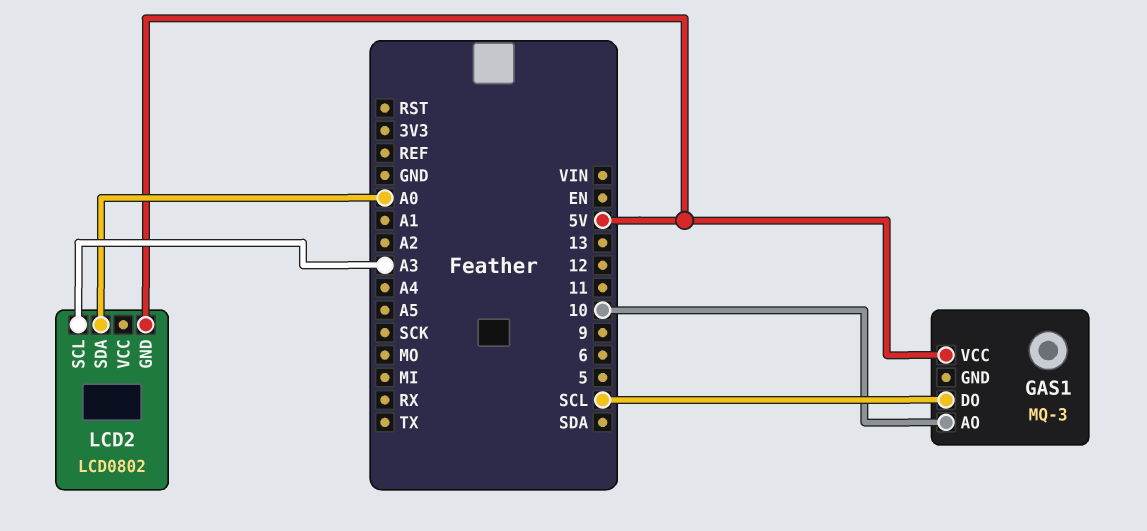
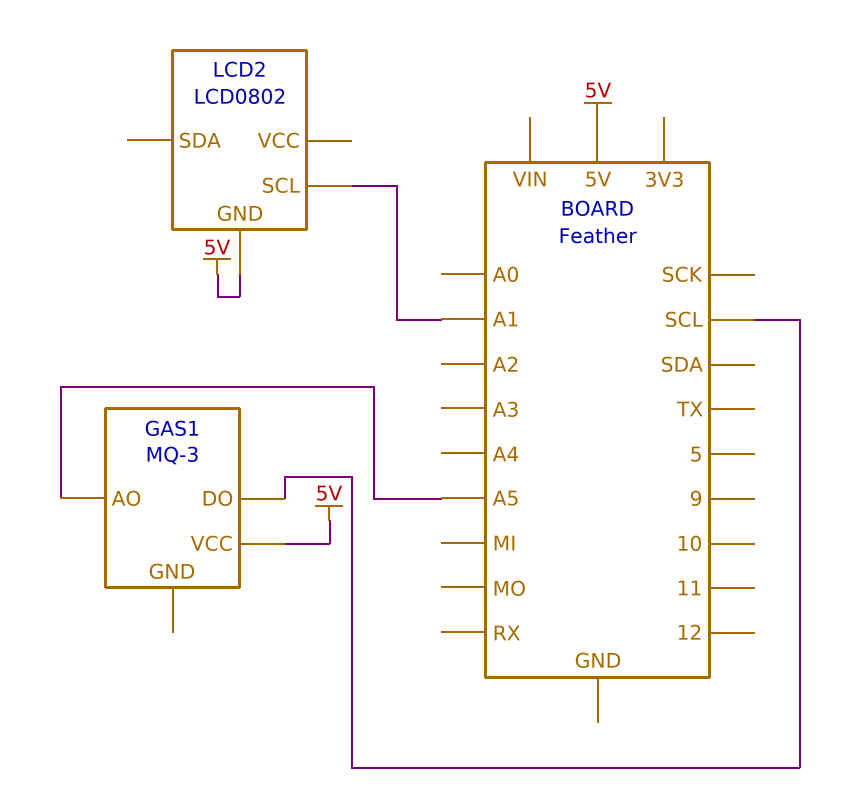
GAS1 pin AO: 10 -> A5
LCD2 pin SCL: A3 -> A1
LCD2 pin SDA: A0 -> none

